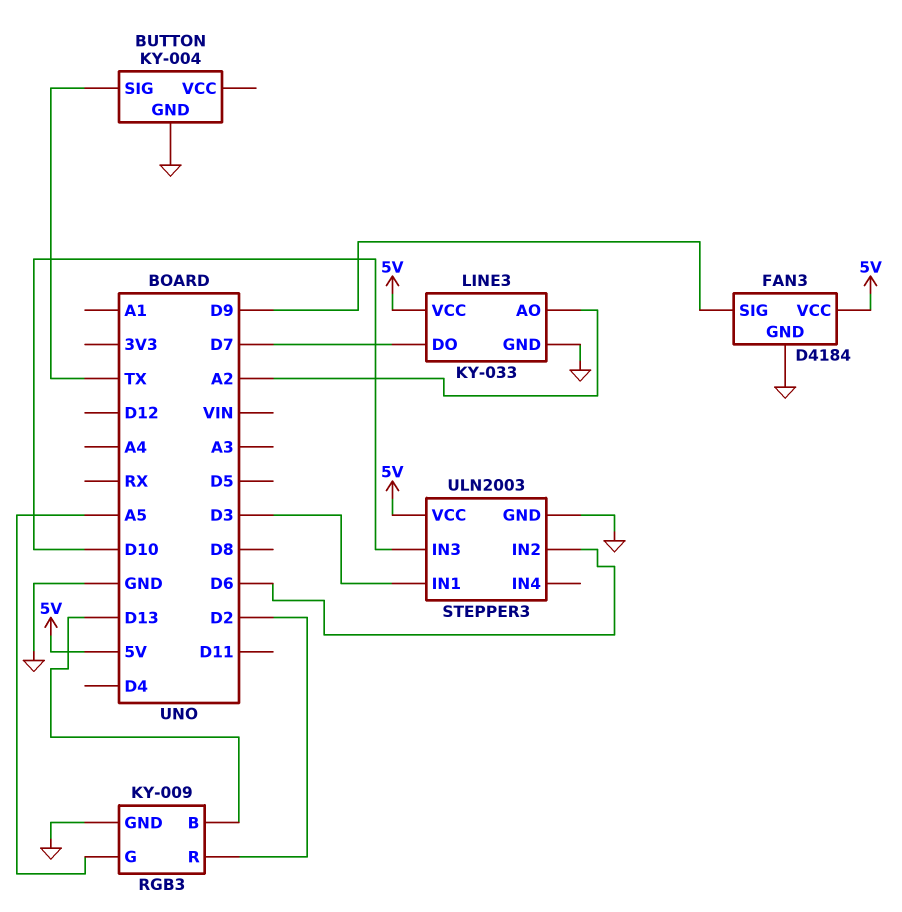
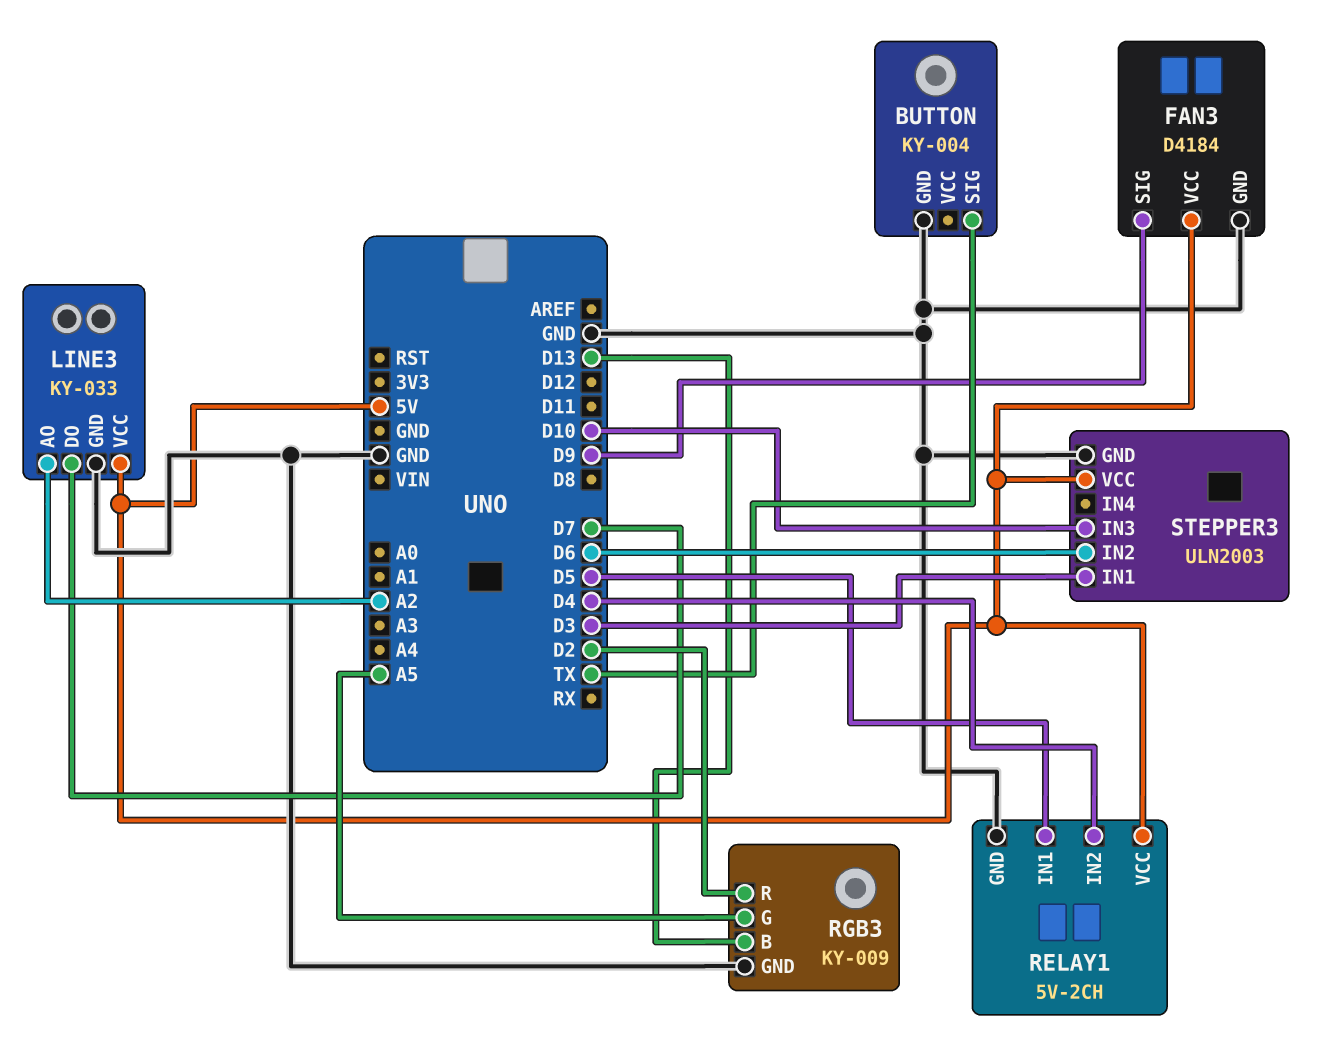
RELAY1: none -> 5V-2CH
RELAY1 pin GND: none -> GND
RELAY1 pin IN1: none -> D5
RELAY1 pin IN2: none -> D4
RELAY1 pin VCC: none -> 5V

